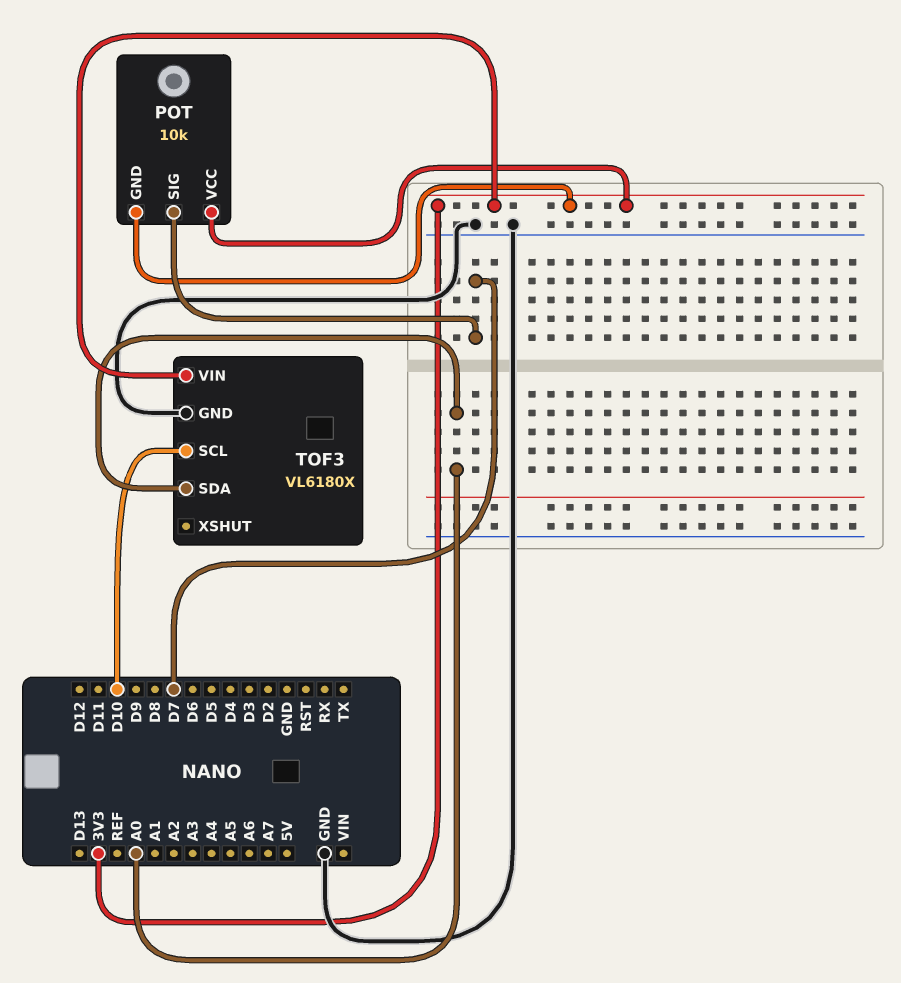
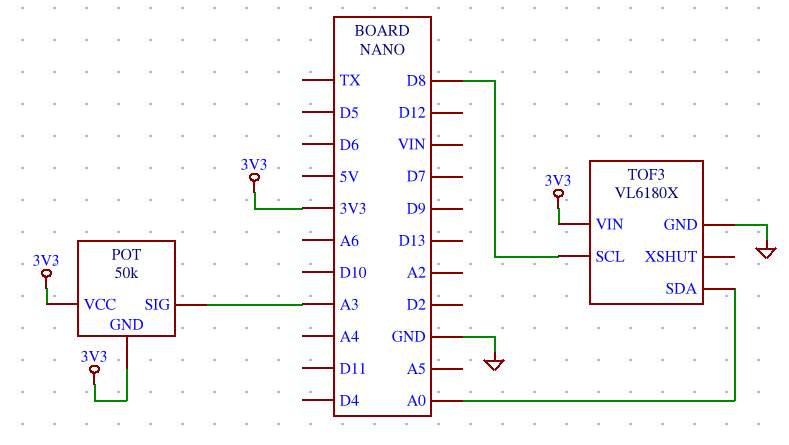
POT: 10k -> 50k
POT pin SIG: D7 -> A3
TOF3 pin SCL: D10 -> D8

